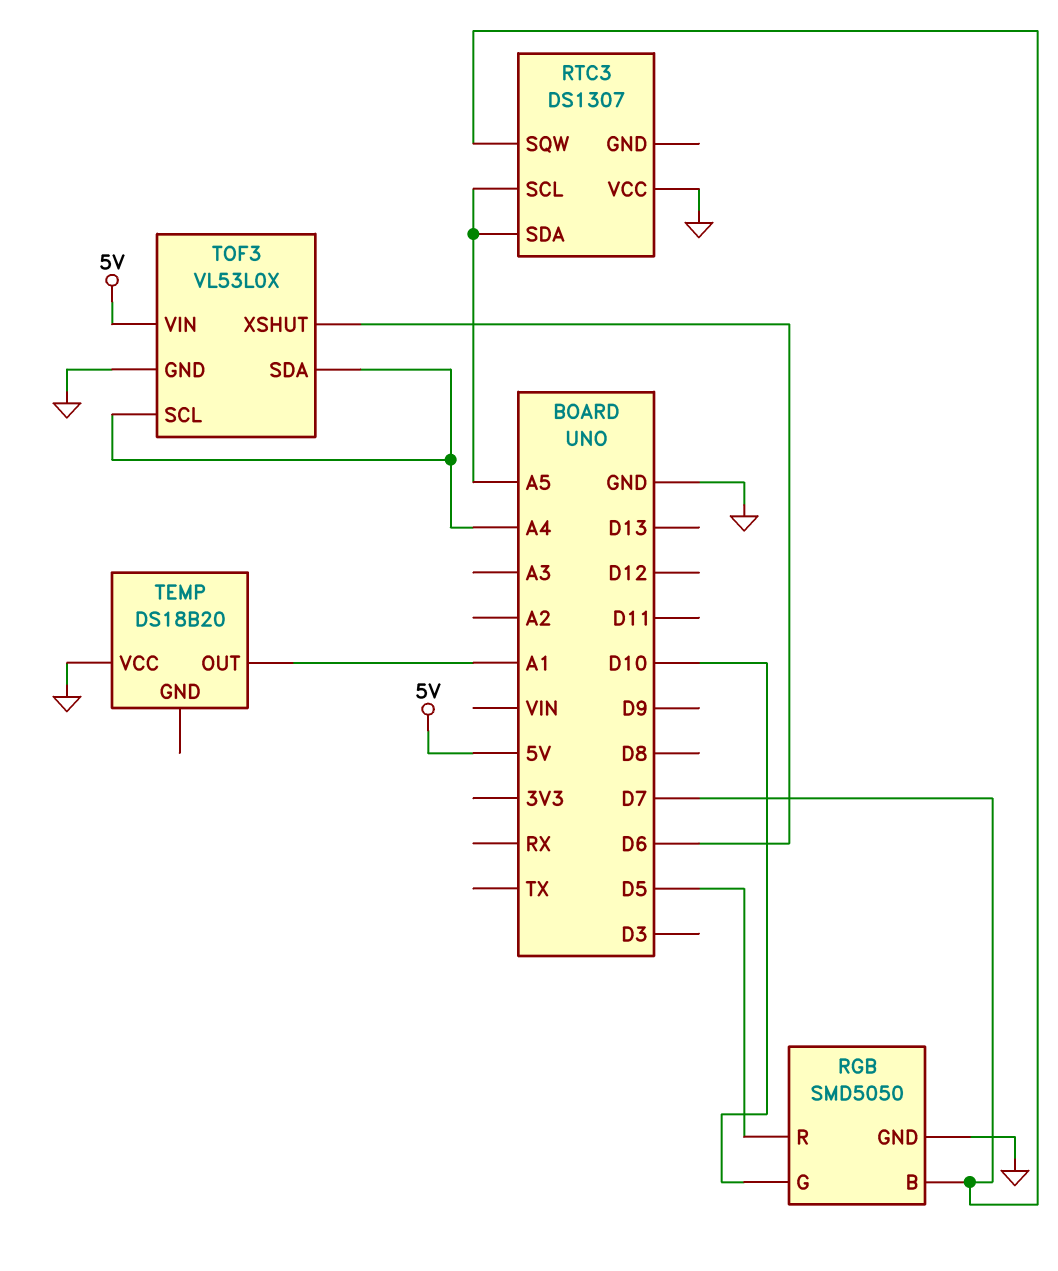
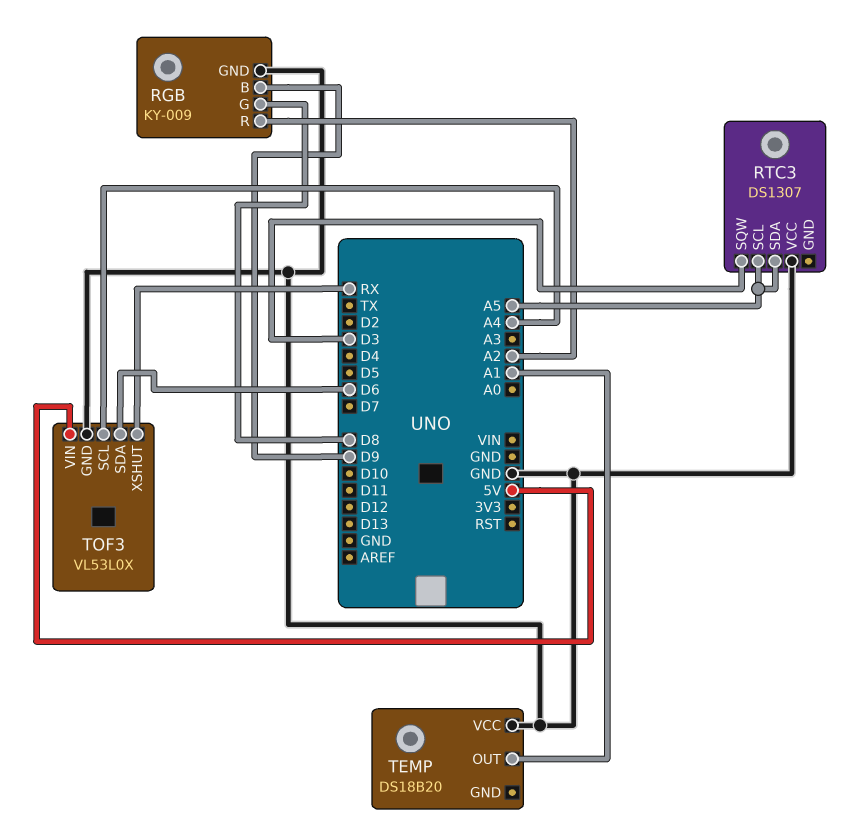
RGB: SMD5050 -> KY-009
RGB pin B: D7 -> D9
RGB pin G: D10 -> D8
RGB pin R: D5 -> A2
RTC3 pin SQW: D7 -> D3
TOF3 pin SDA: A4 -> D6
TOF3 pin XSHUT: D6 -> RX

